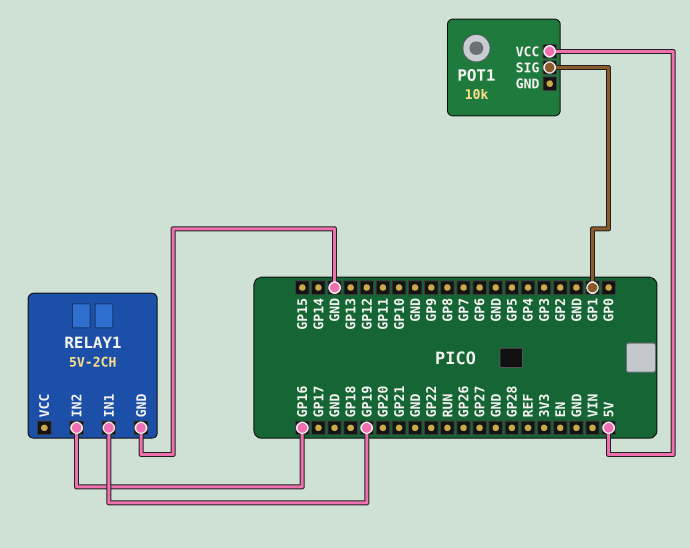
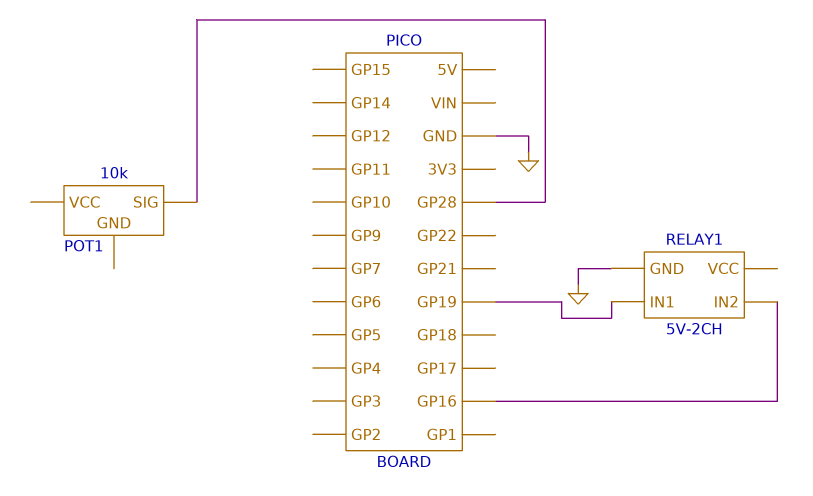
POT1 pin SIG: GP1 -> GP28
POT1 pin VCC: 5V -> none

